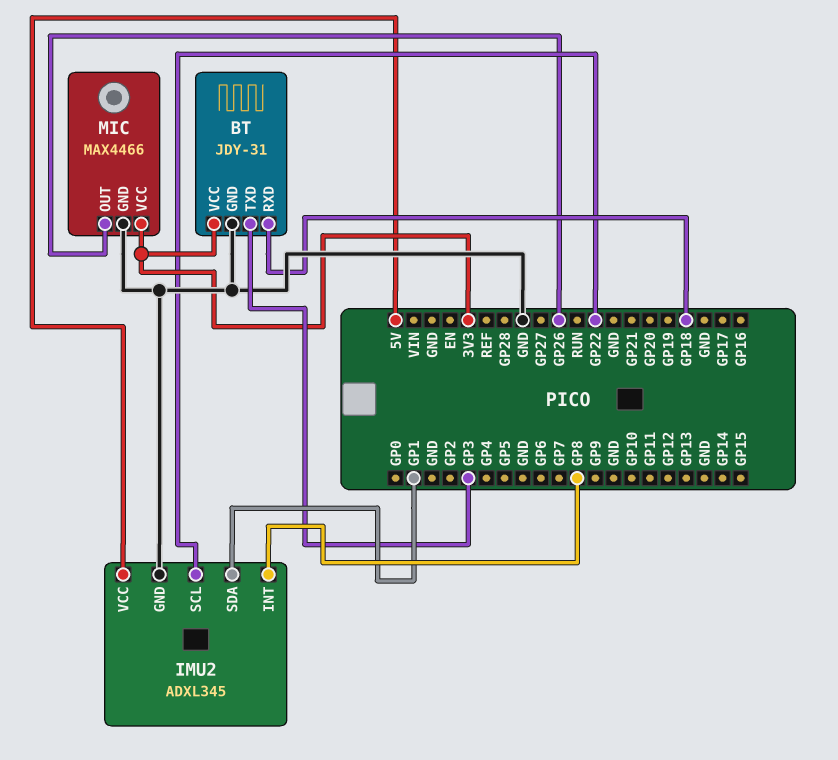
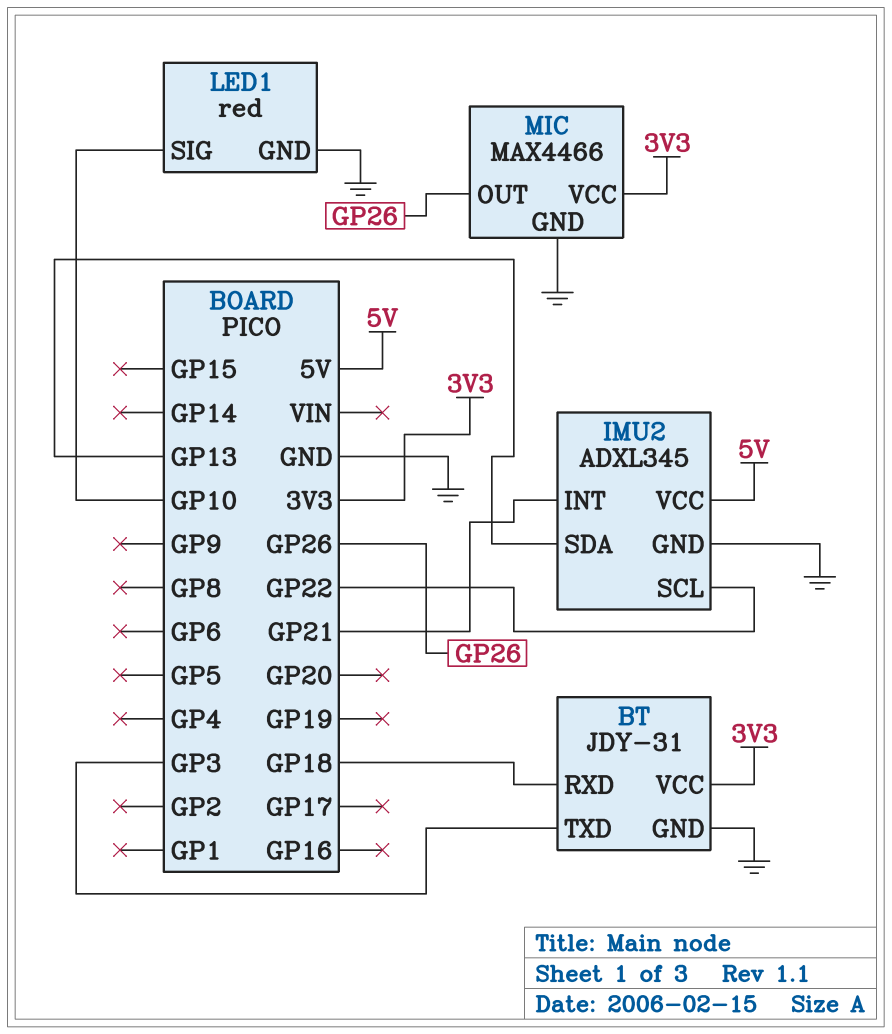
IMU2 pin INT: GP8 -> GP21
IMU2 pin SDA: GP1 -> GP13
LED1: none -> red
LED1 pin GND: none -> GND
LED1 pin SIG: none -> GP10

